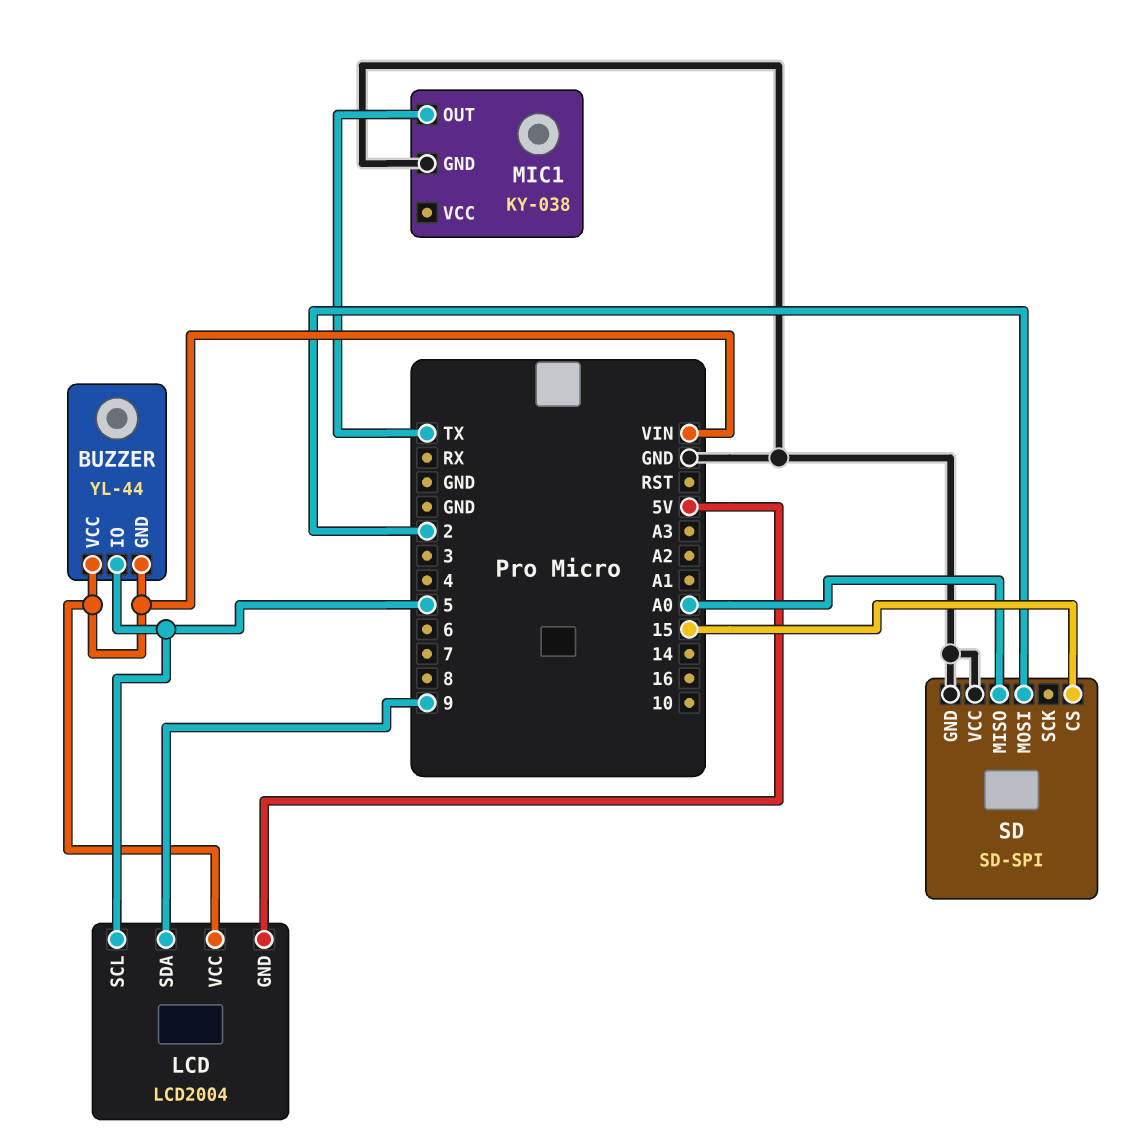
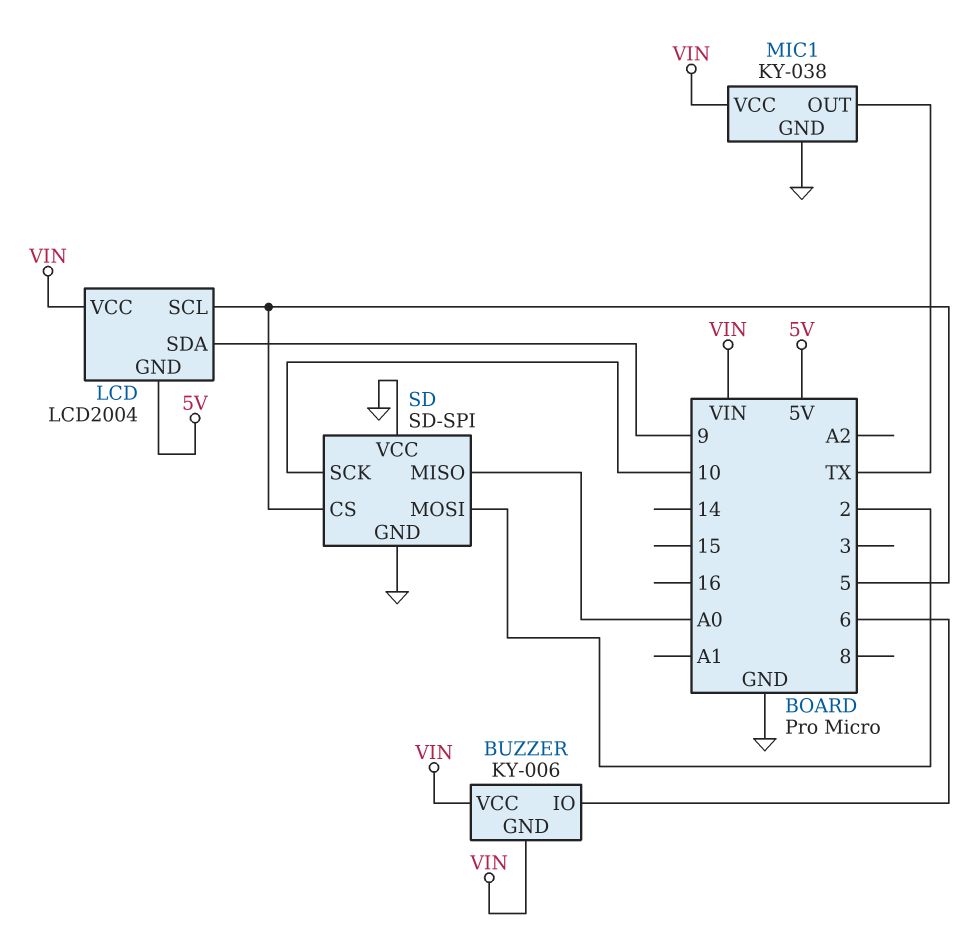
BUZZER: YL-44 -> KY-006
BUZZER pin IO: 5 -> 6
MIC1 pin VCC: none -> VIN
SD pin CS: 15 -> 5
SD pin SCK: none -> 10

